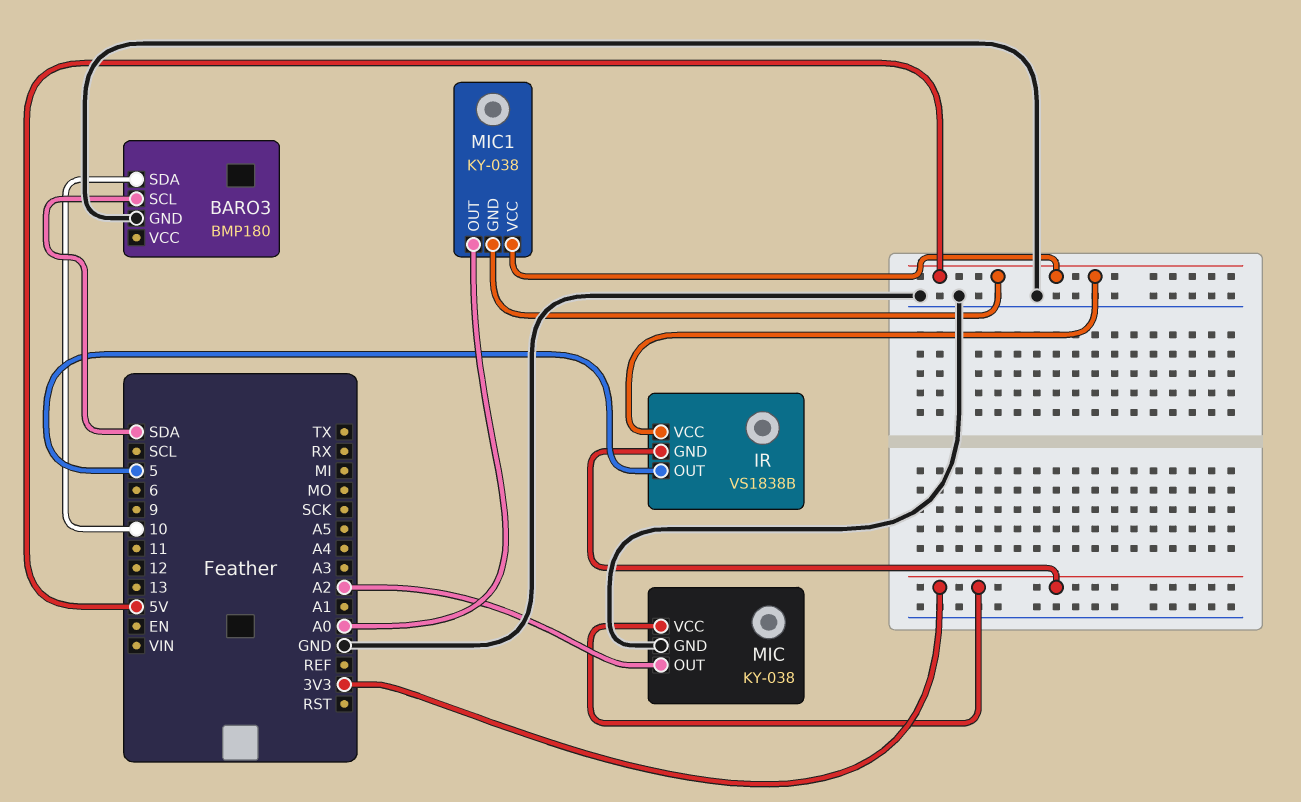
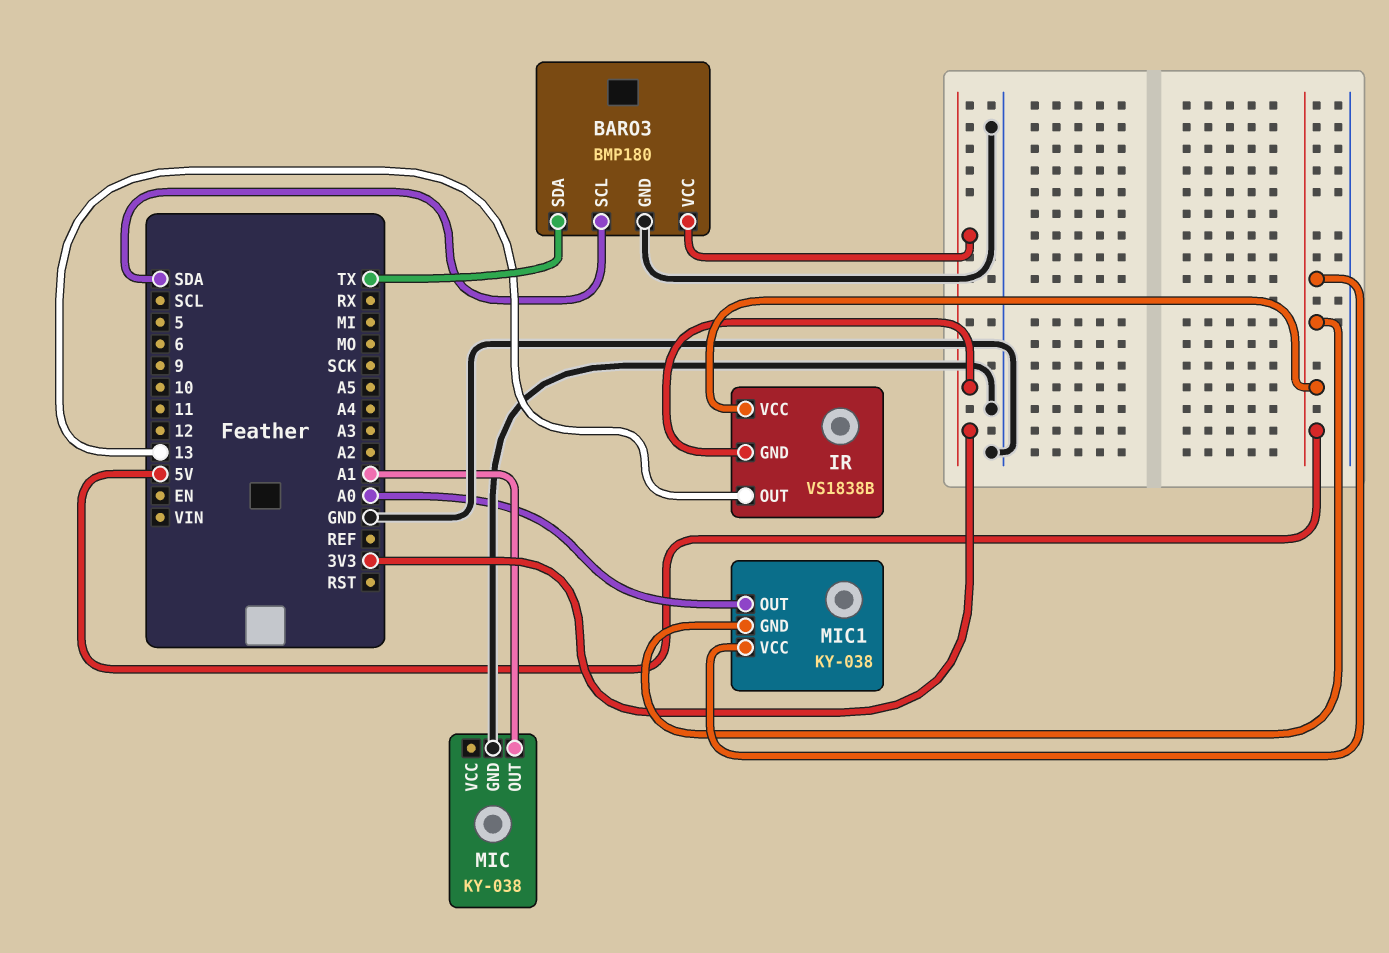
BARO3 pin SDA: 10 -> TX
BARO3 pin VCC: none -> 3V3
IR pin OUT: 5 -> 13
MIC pin OUT: A2 -> A1
MIC pin VCC: 3V3 -> none

